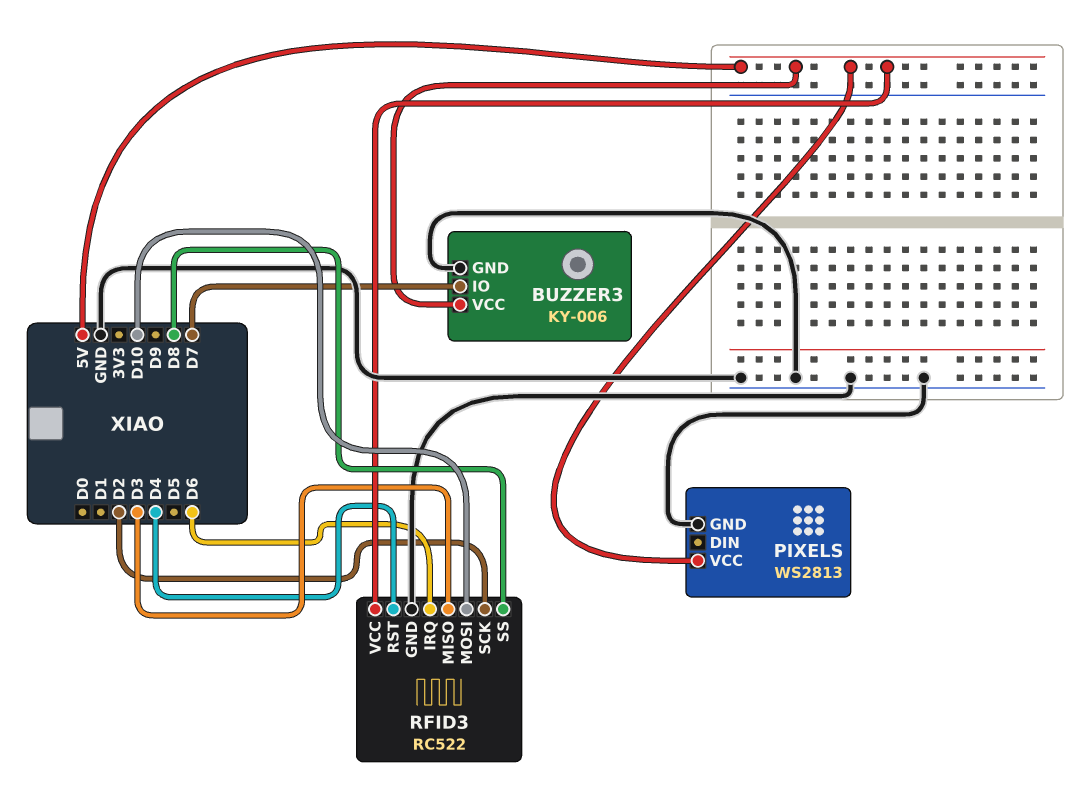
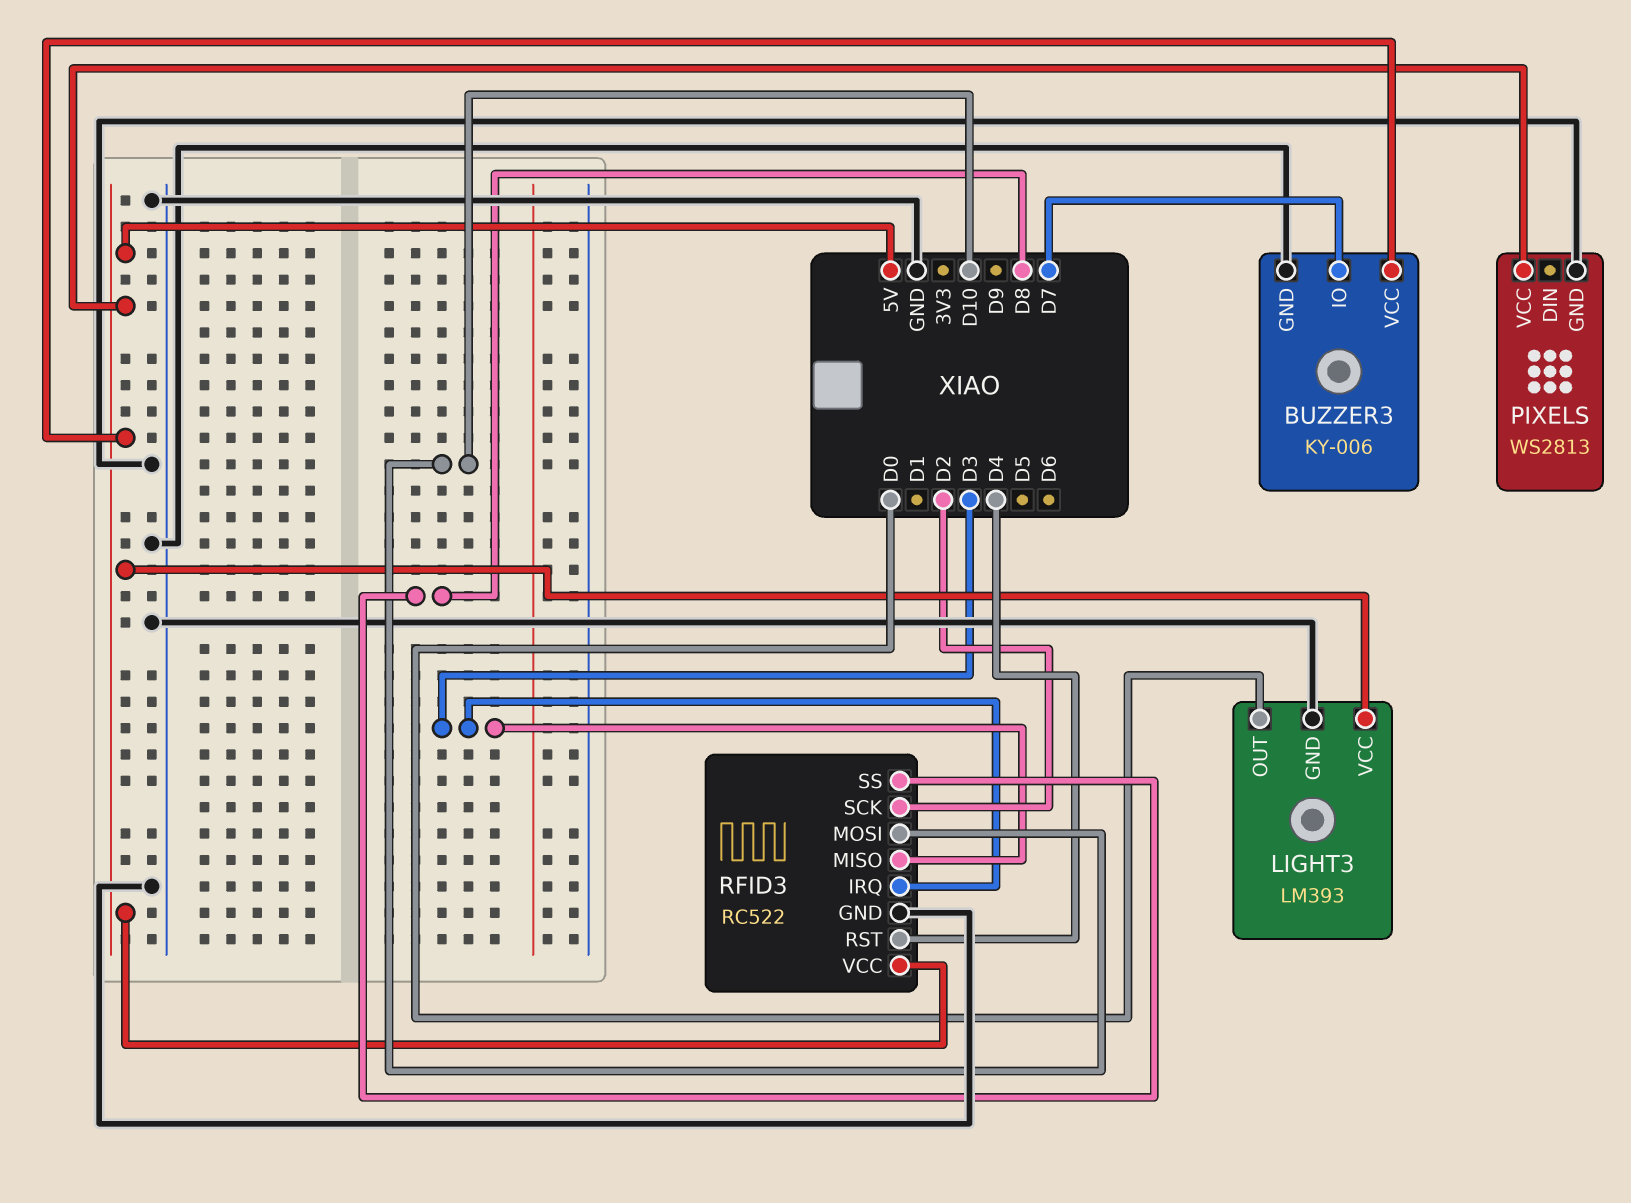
LIGHT3: none -> LM393
LIGHT3 pin GND: none -> GND
LIGHT3 pin OUT: none -> D0
LIGHT3 pin VCC: none -> 5V
RFID3 pin IRQ: D6 -> D3

